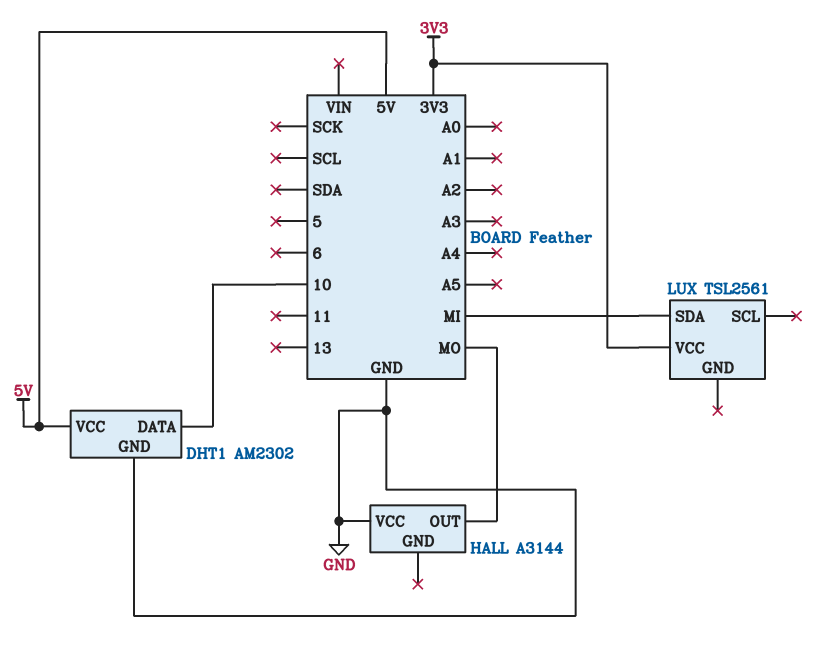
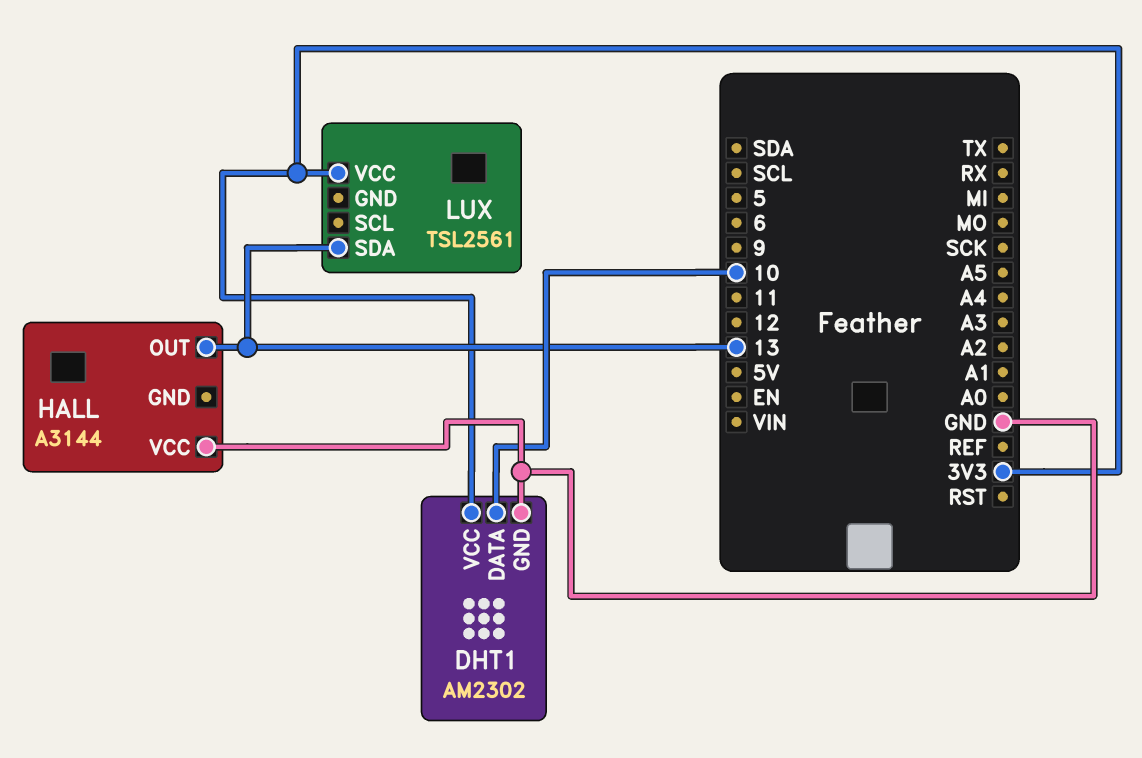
DHT1 pin VCC: 5V -> 3V3
HALL pin OUT: MO -> 13
LUX pin SDA: MI -> 13

